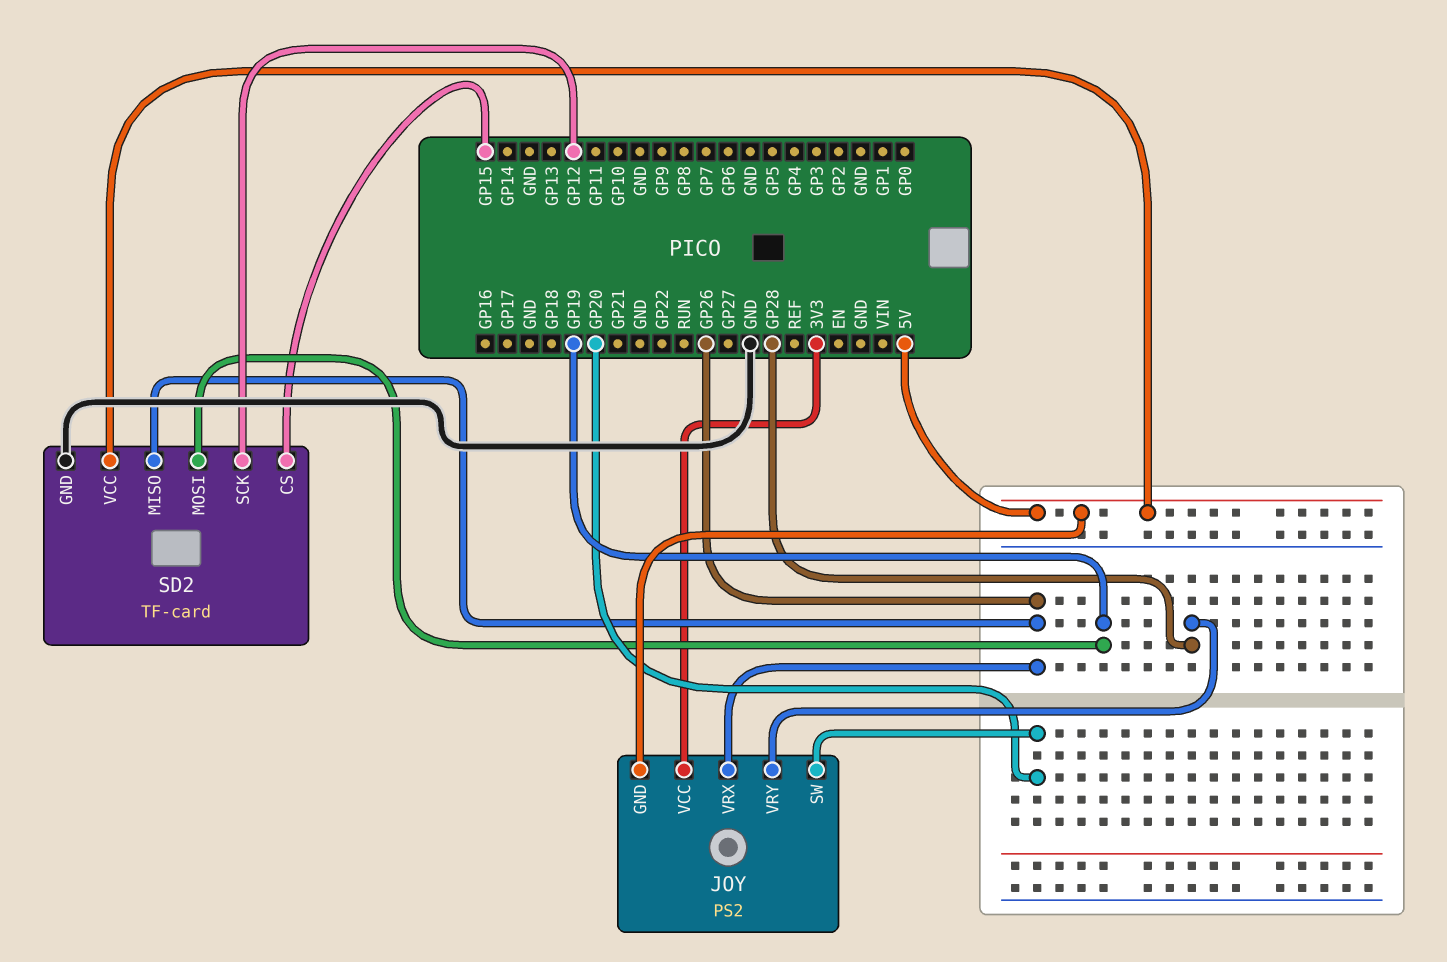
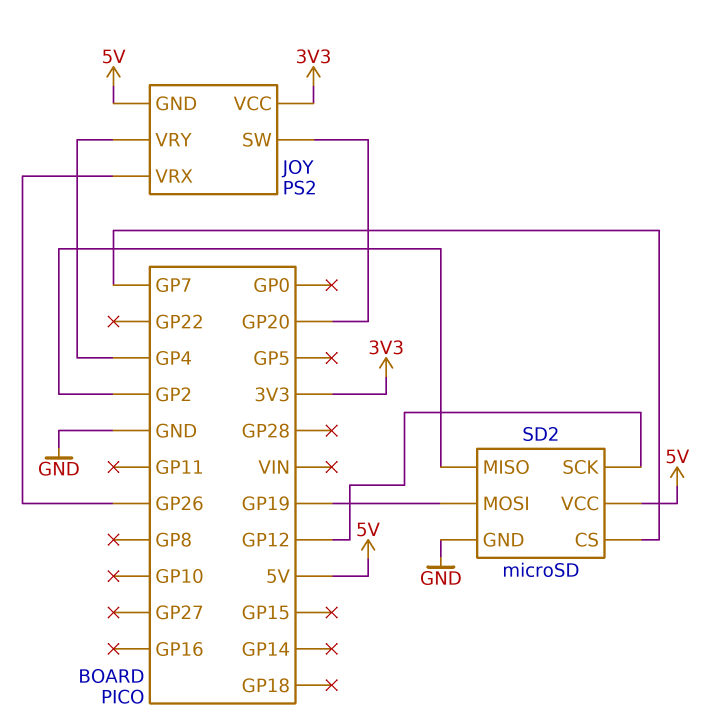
JOY pin VRY: GP28 -> GP4
SD2: TF-card -> microSD
SD2 pin CS: GP15 -> GP7
SD2 pin MISO: GP26 -> GP2

